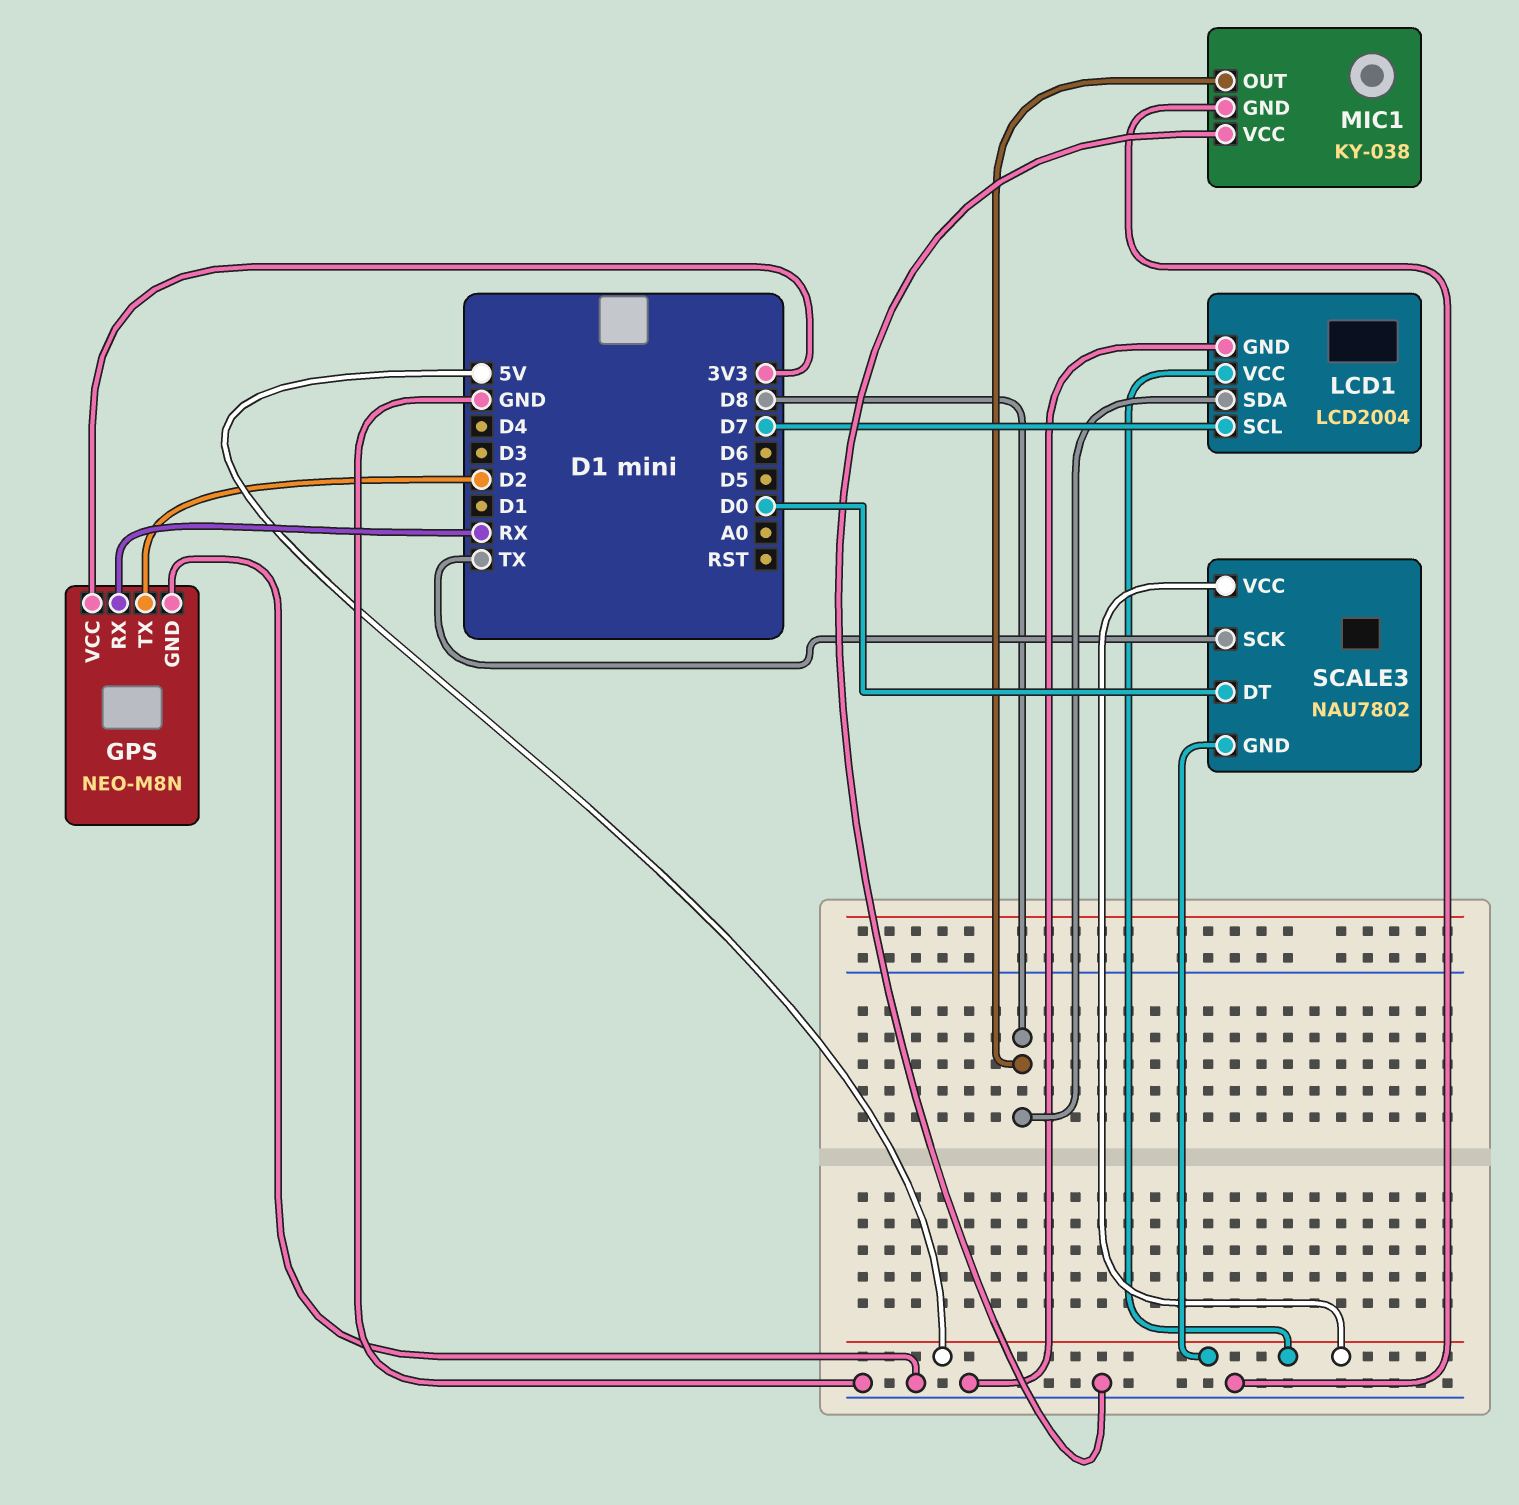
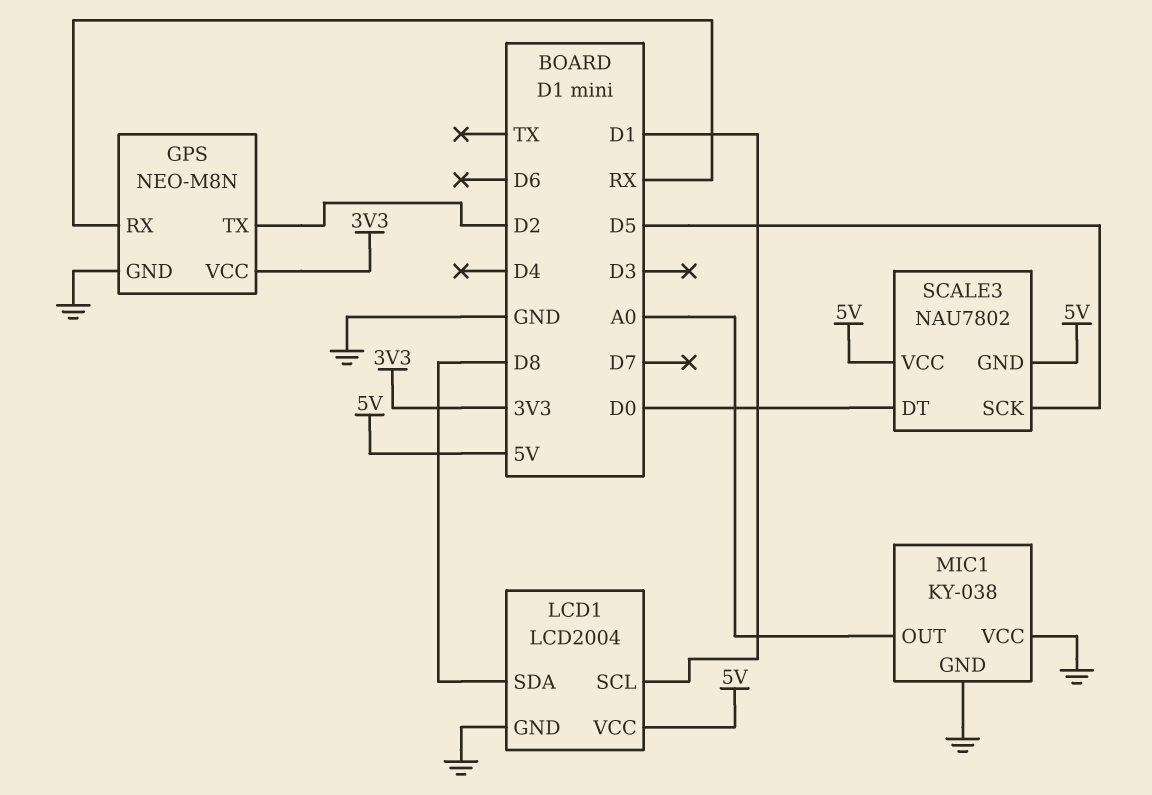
LCD1 pin SCL: D7 -> D1
MIC1 pin OUT: D8 -> A0
SCALE3 pin SCK: TX -> D5

